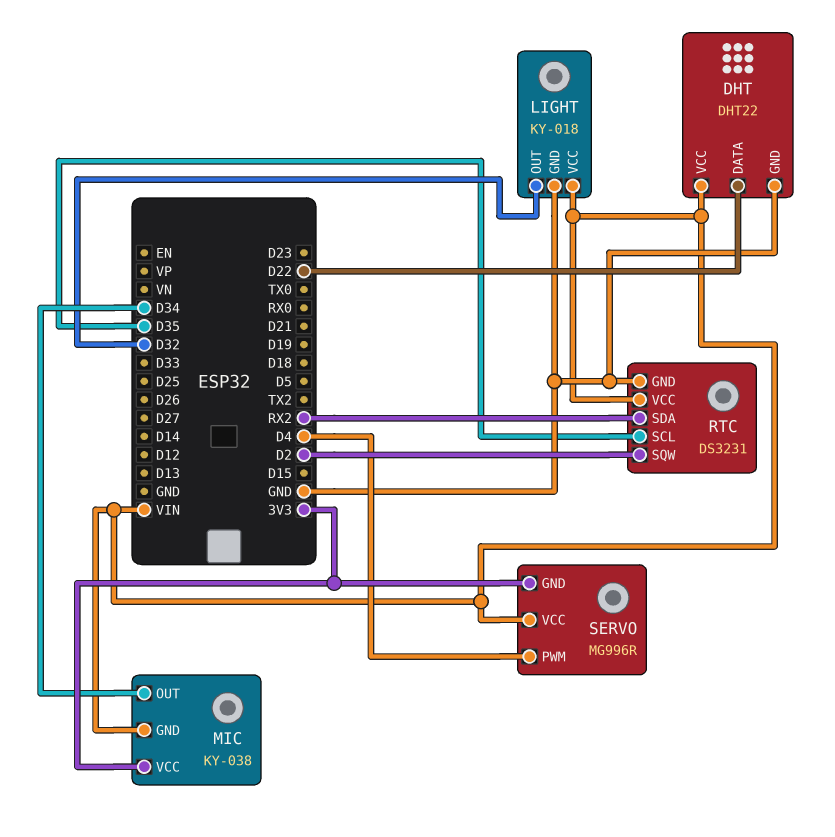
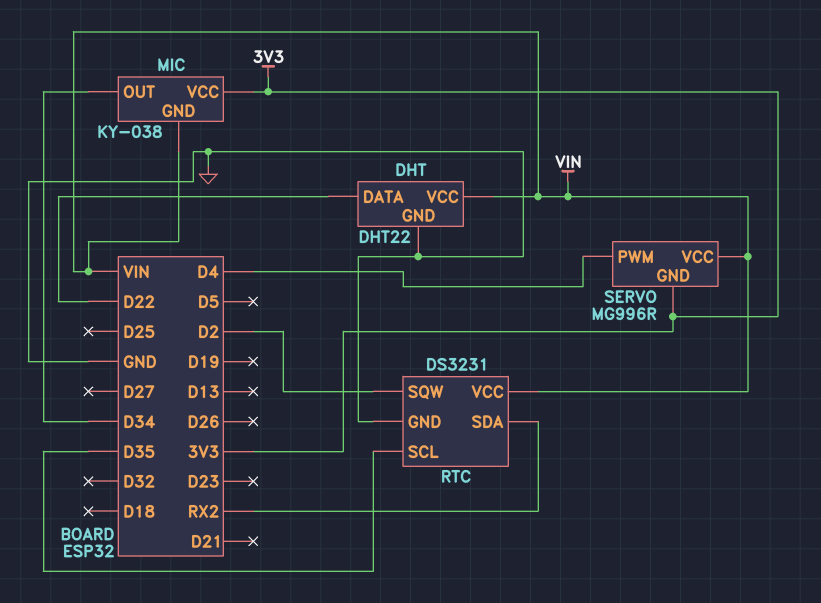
LIGHT: KY-018 -> none
LIGHT pin GND: GND -> none
LIGHT pin OUT: D32 -> none
LIGHT pin VCC: VIN -> none

